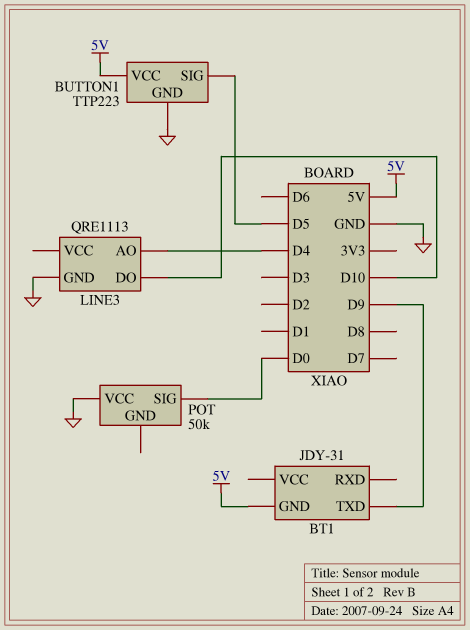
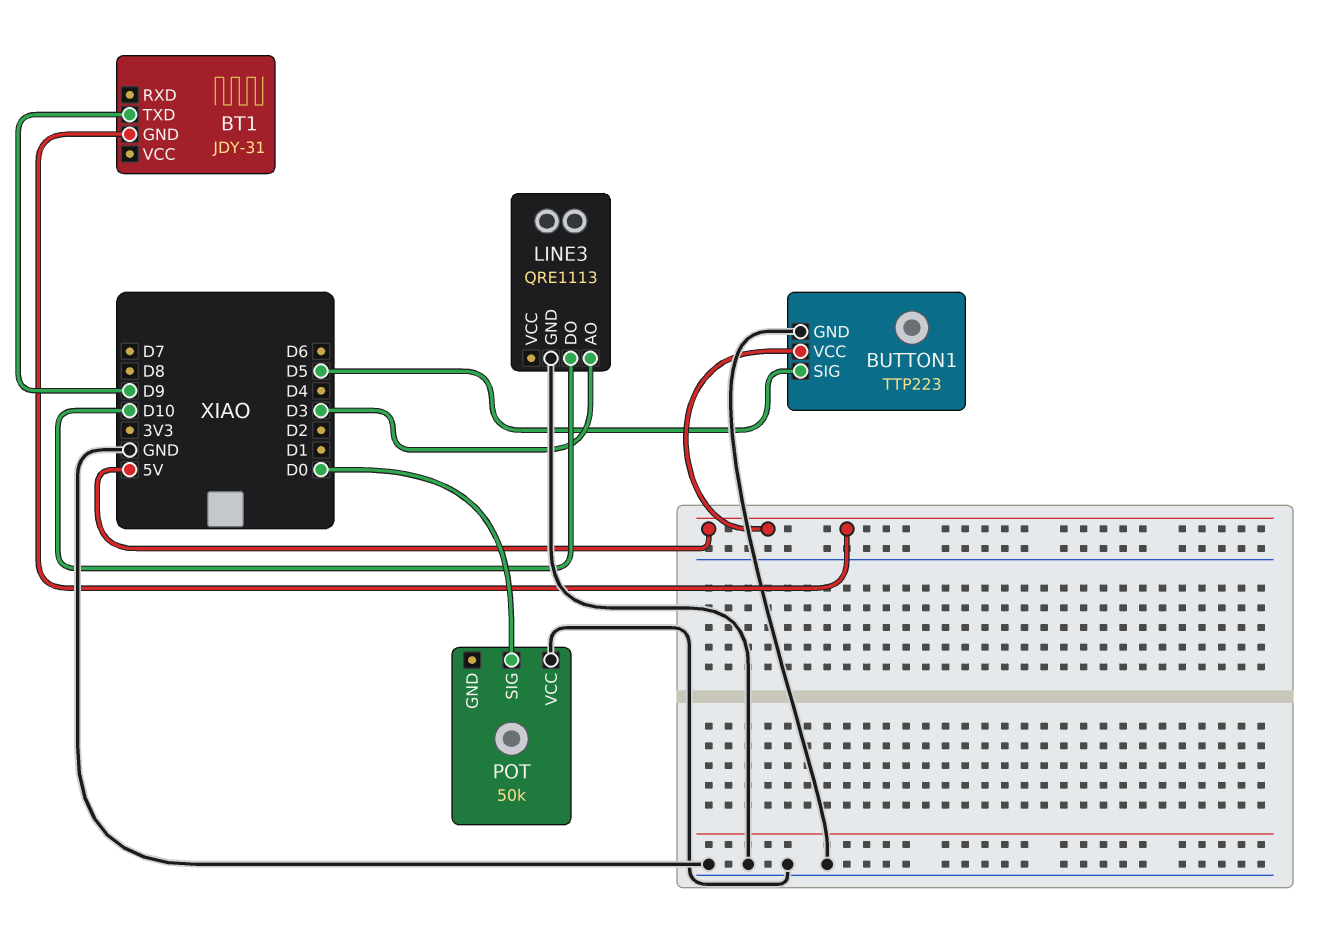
LINE3 pin AO: D4 -> D3

